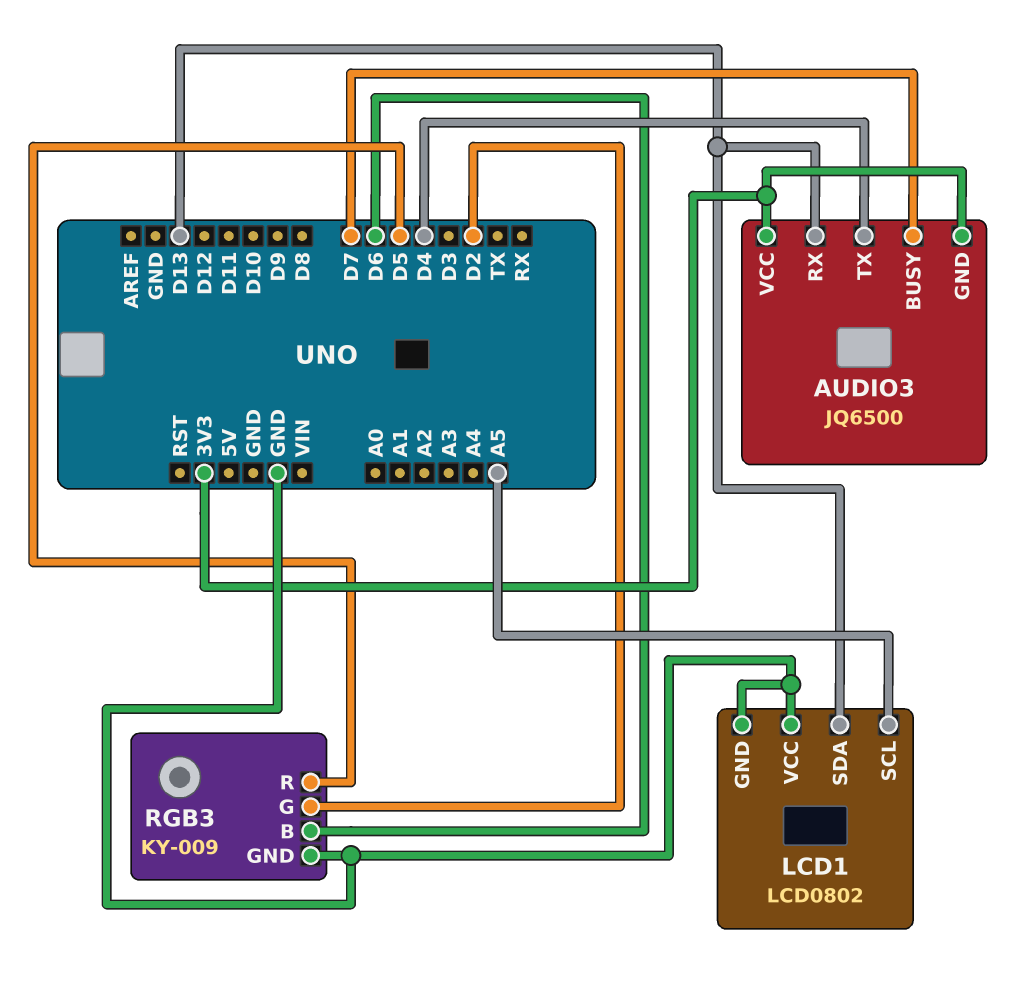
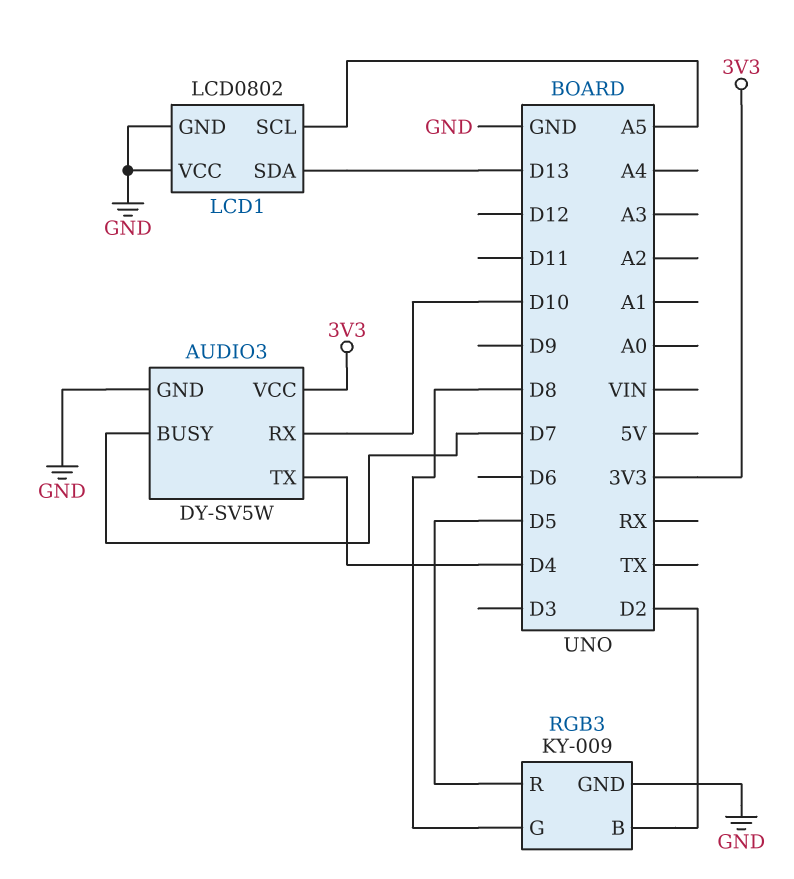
AUDIO3: JQ6500 -> DY-SV5W
AUDIO3 pin GND: 3V3 -> GND
AUDIO3 pin RX: D13 -> D10
RGB3 pin B: D6 -> D2
RGB3 pin G: D2 -> D8

